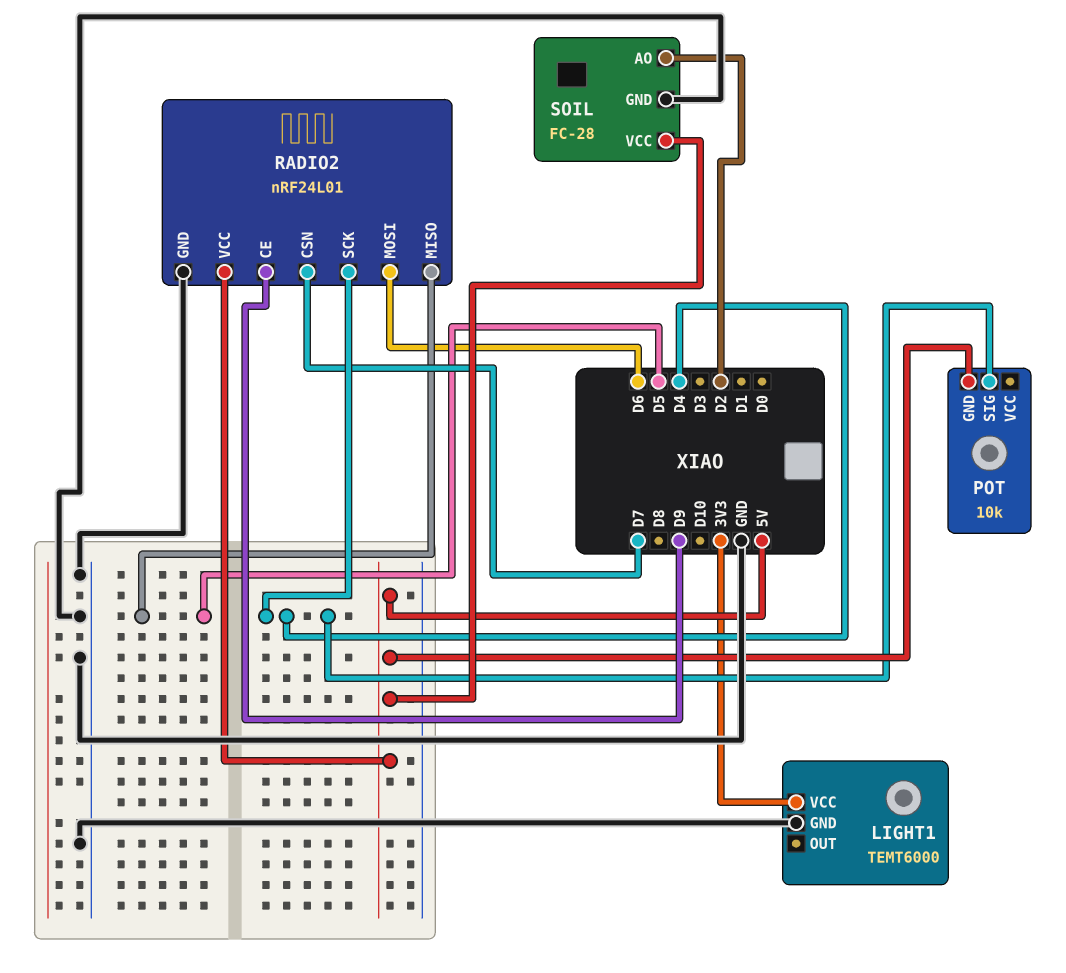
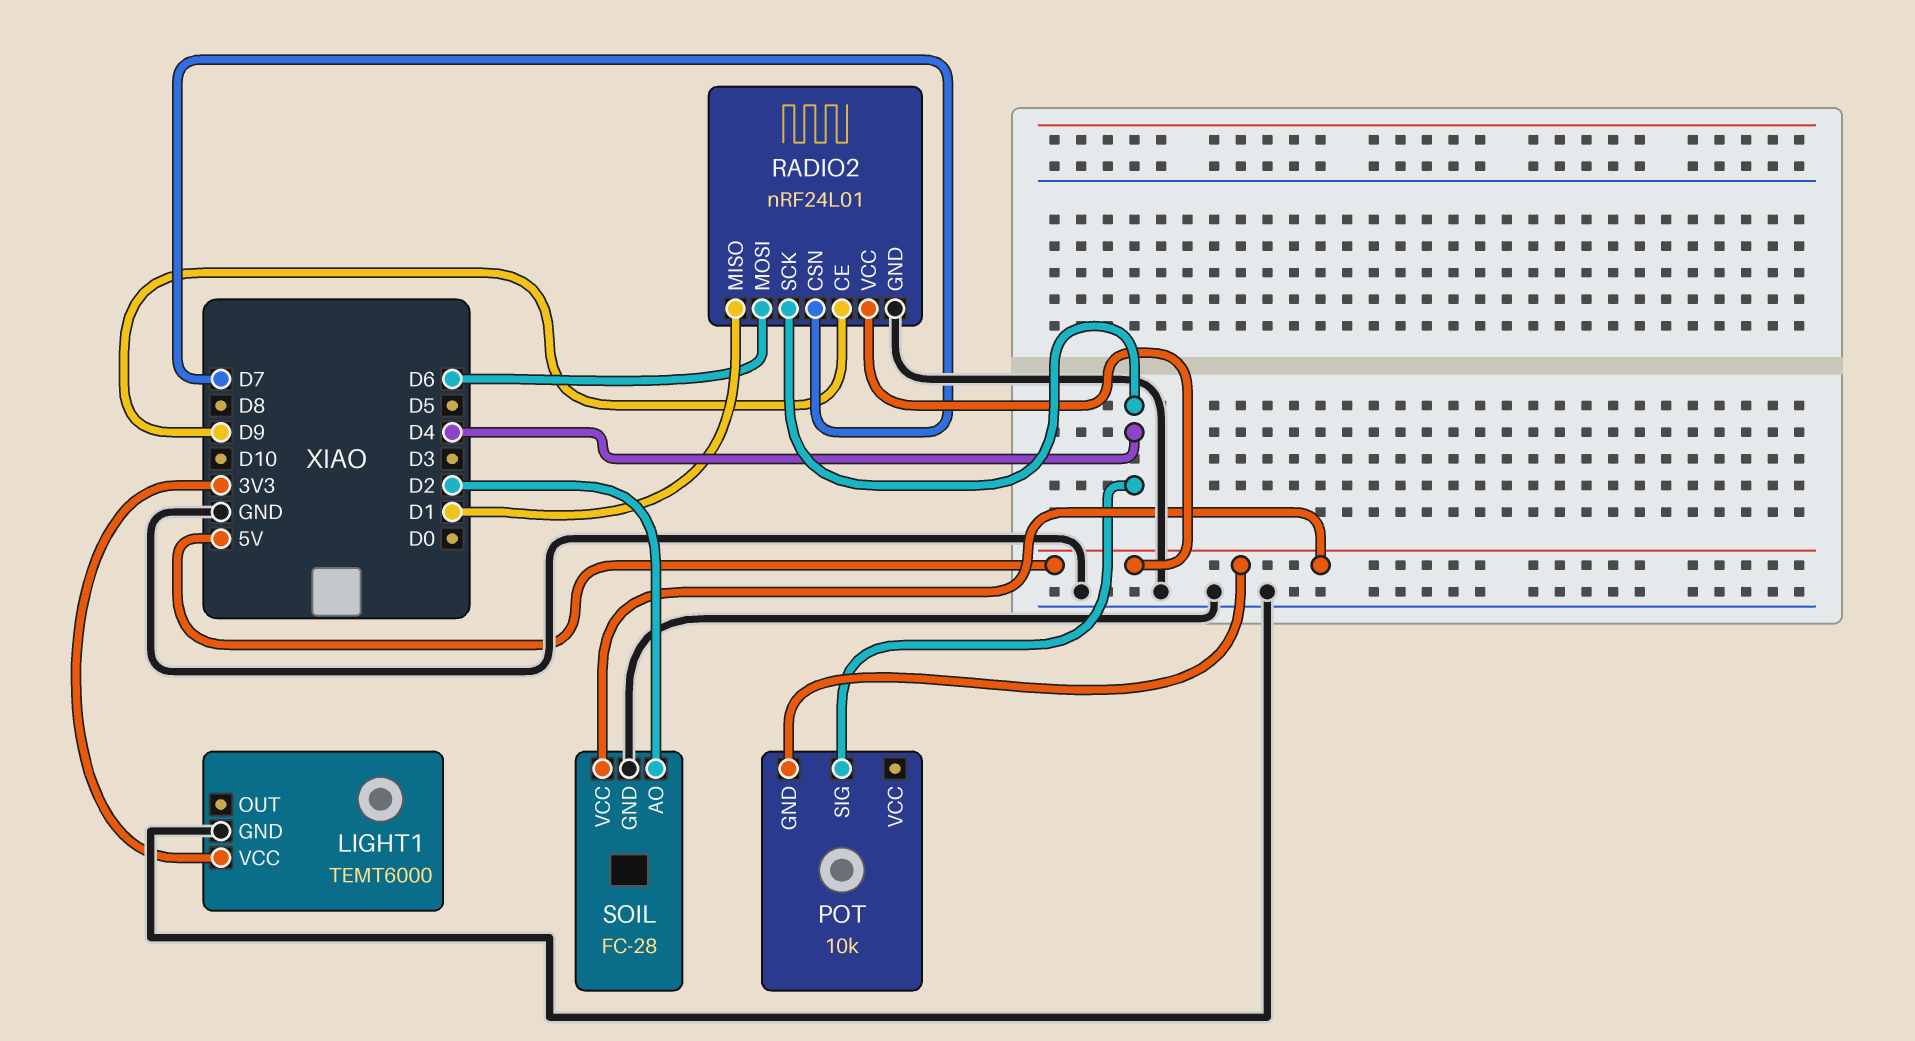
RADIO2 pin MISO: D5 -> D1

